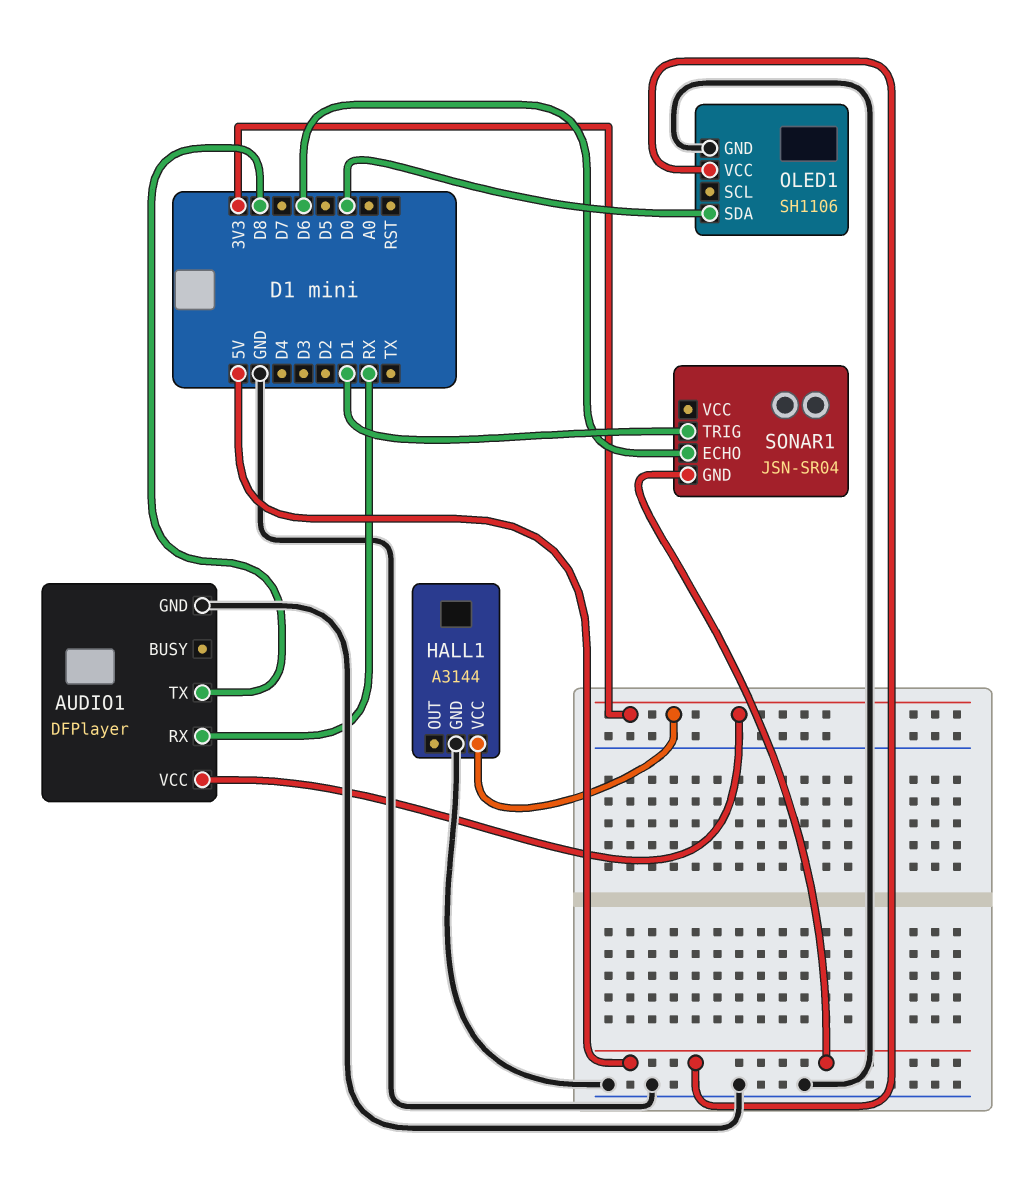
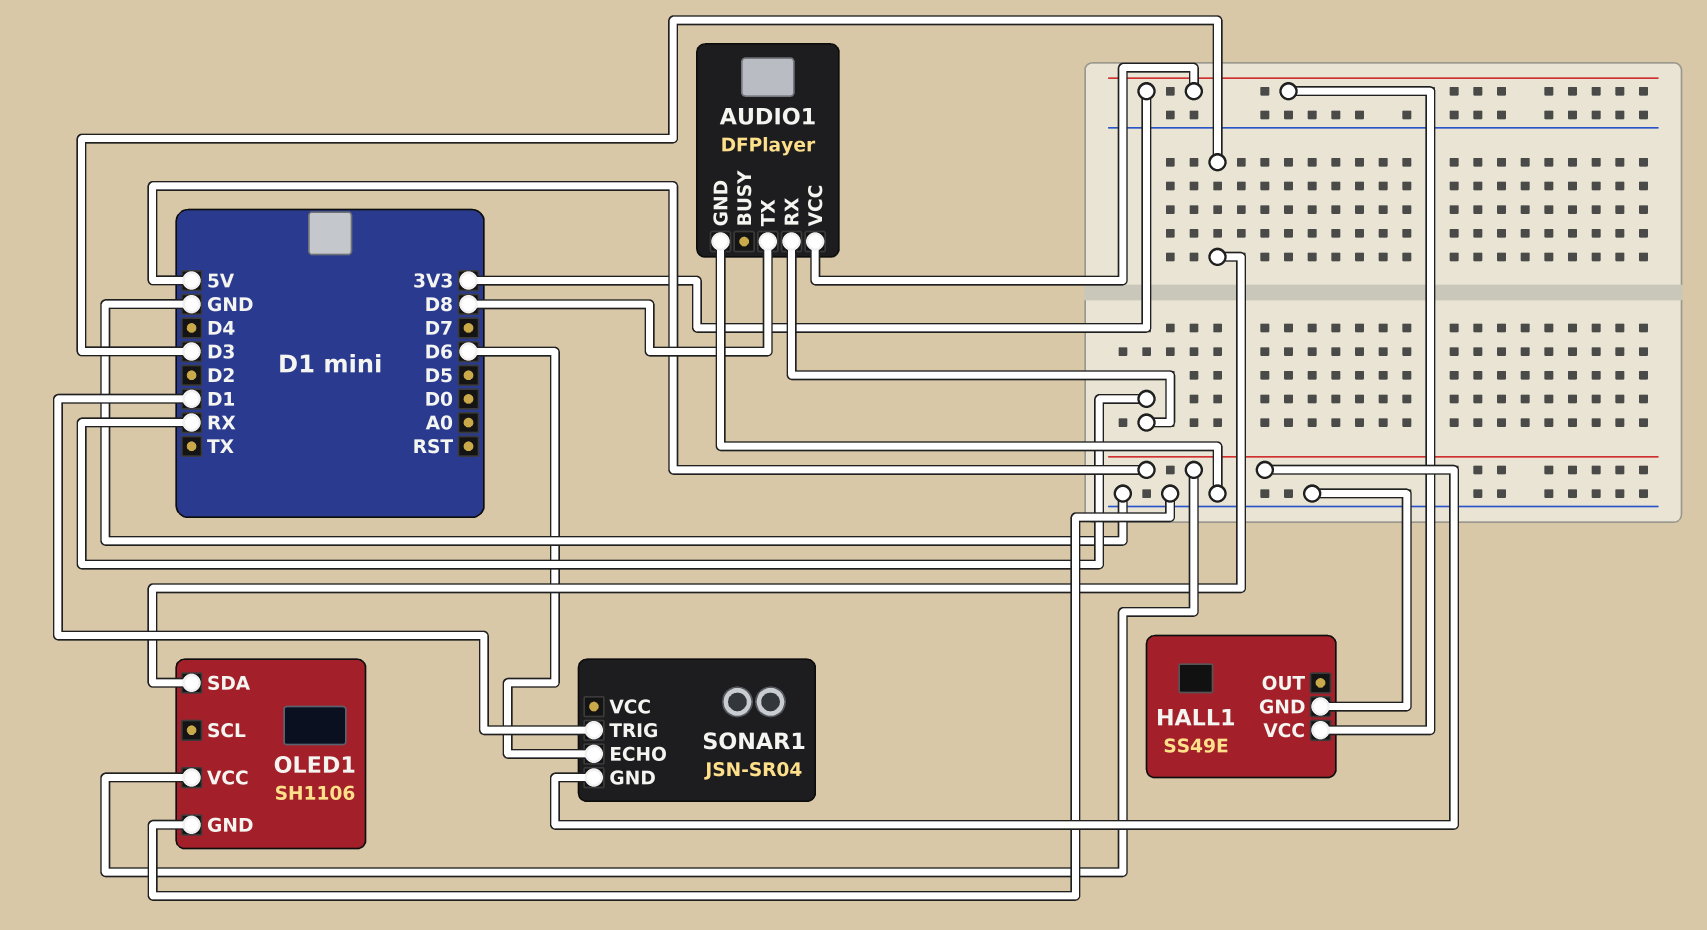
HALL1: A3144 -> SS49E
OLED1 pin SDA: D0 -> D3

